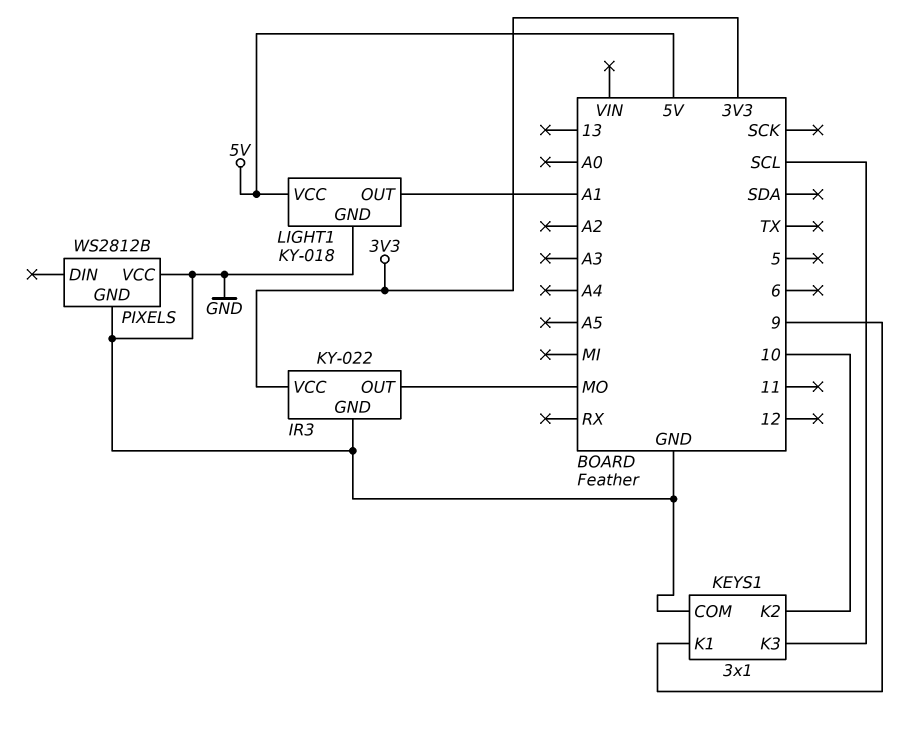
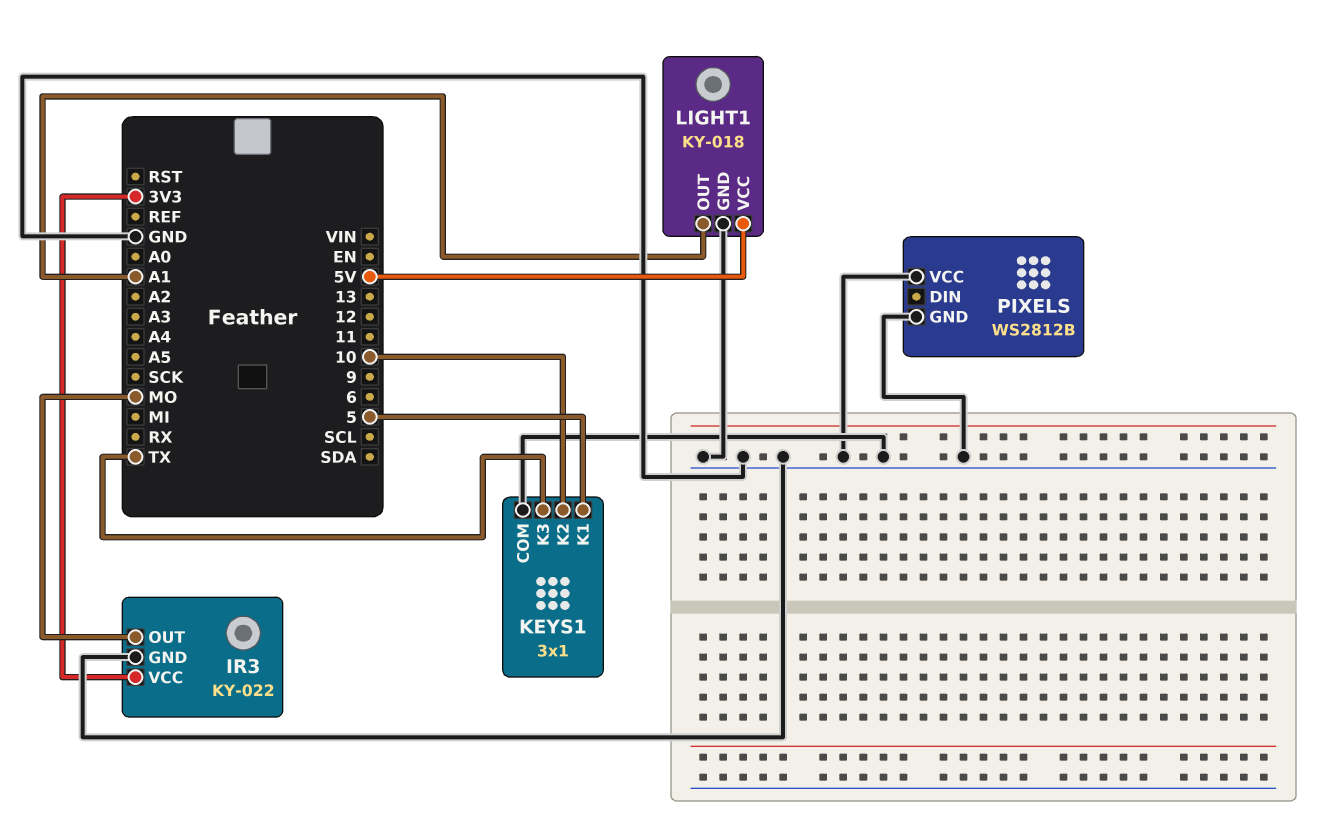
KEYS1 pin K1: 9 -> 5
KEYS1 pin K3: SCL -> TX

